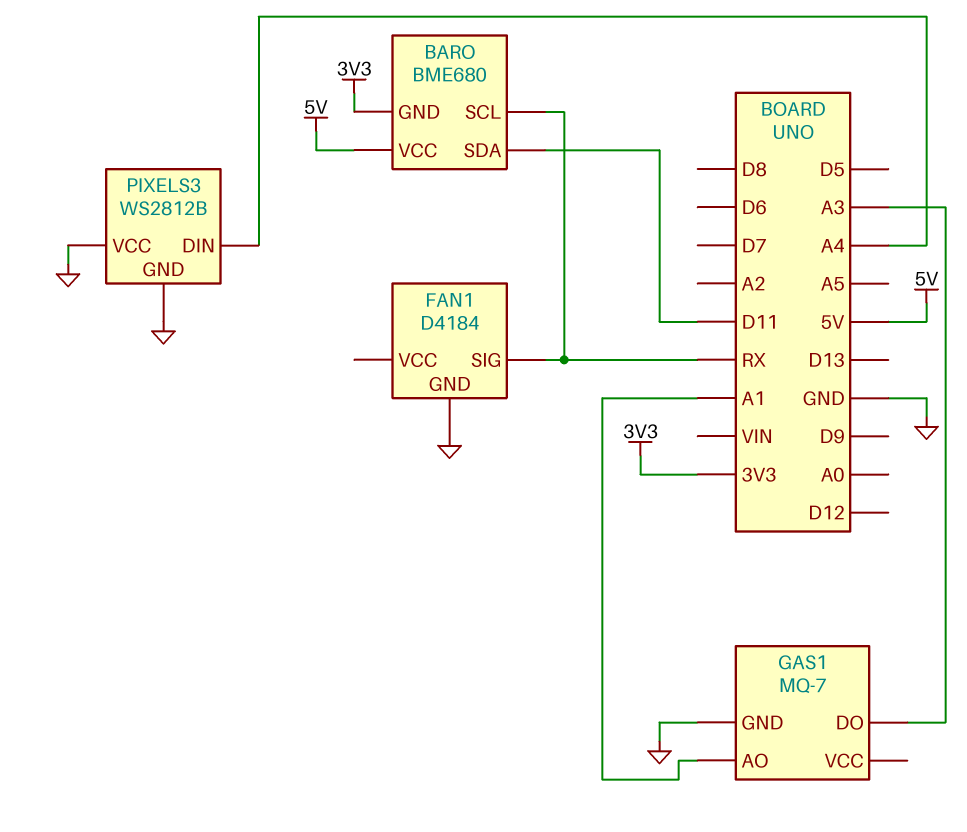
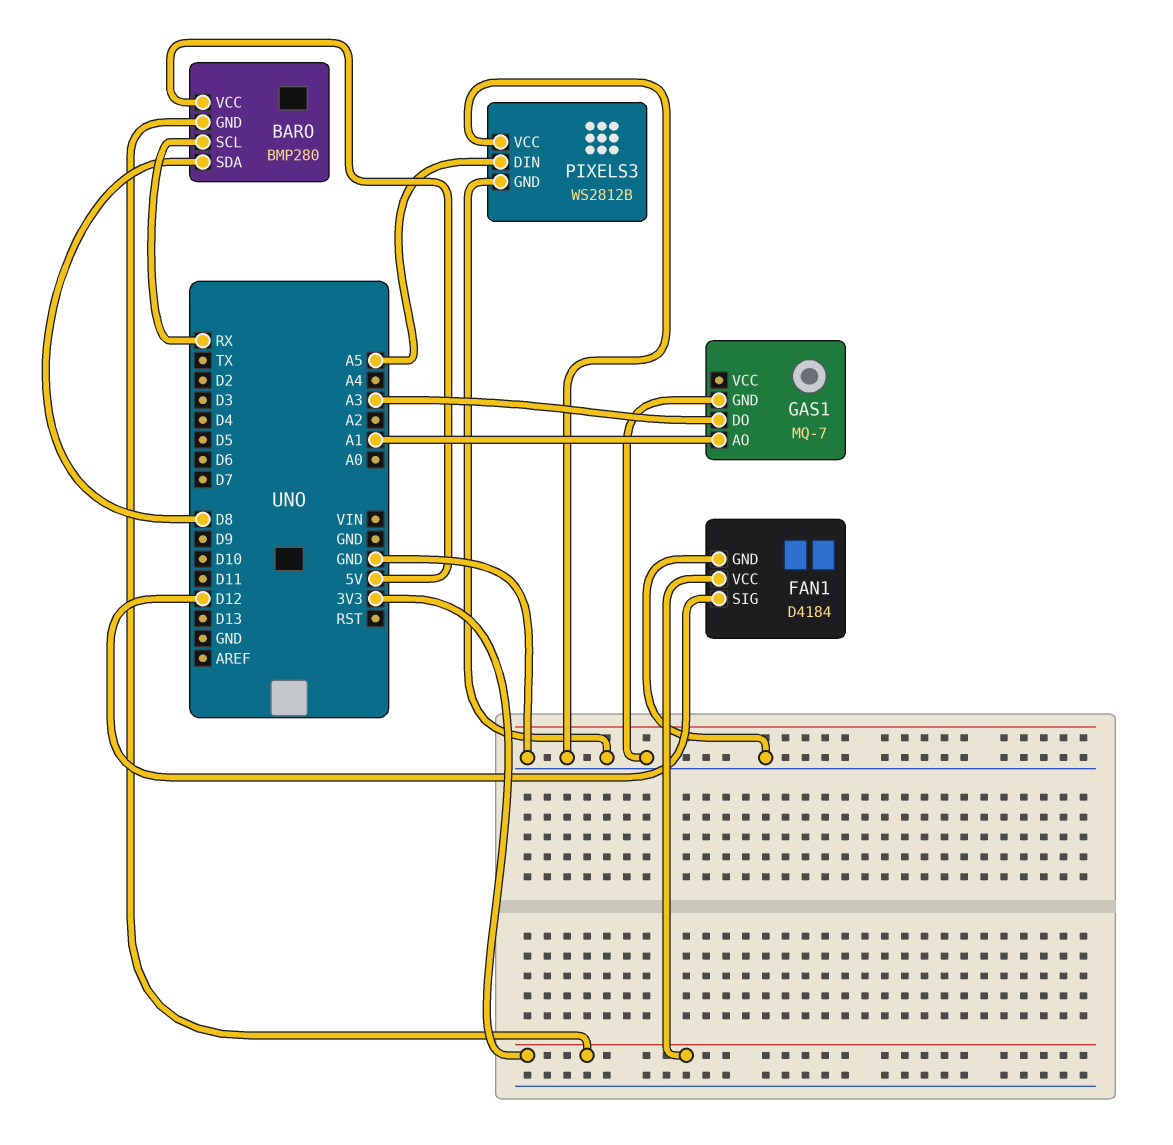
BARO: BME680 -> BMP280
BARO pin SDA: D11 -> D8
FAN1 pin SIG: RX -> D12
FAN1 pin VCC: none -> 3V3
PIXELS3 pin DIN: A4 -> A5

